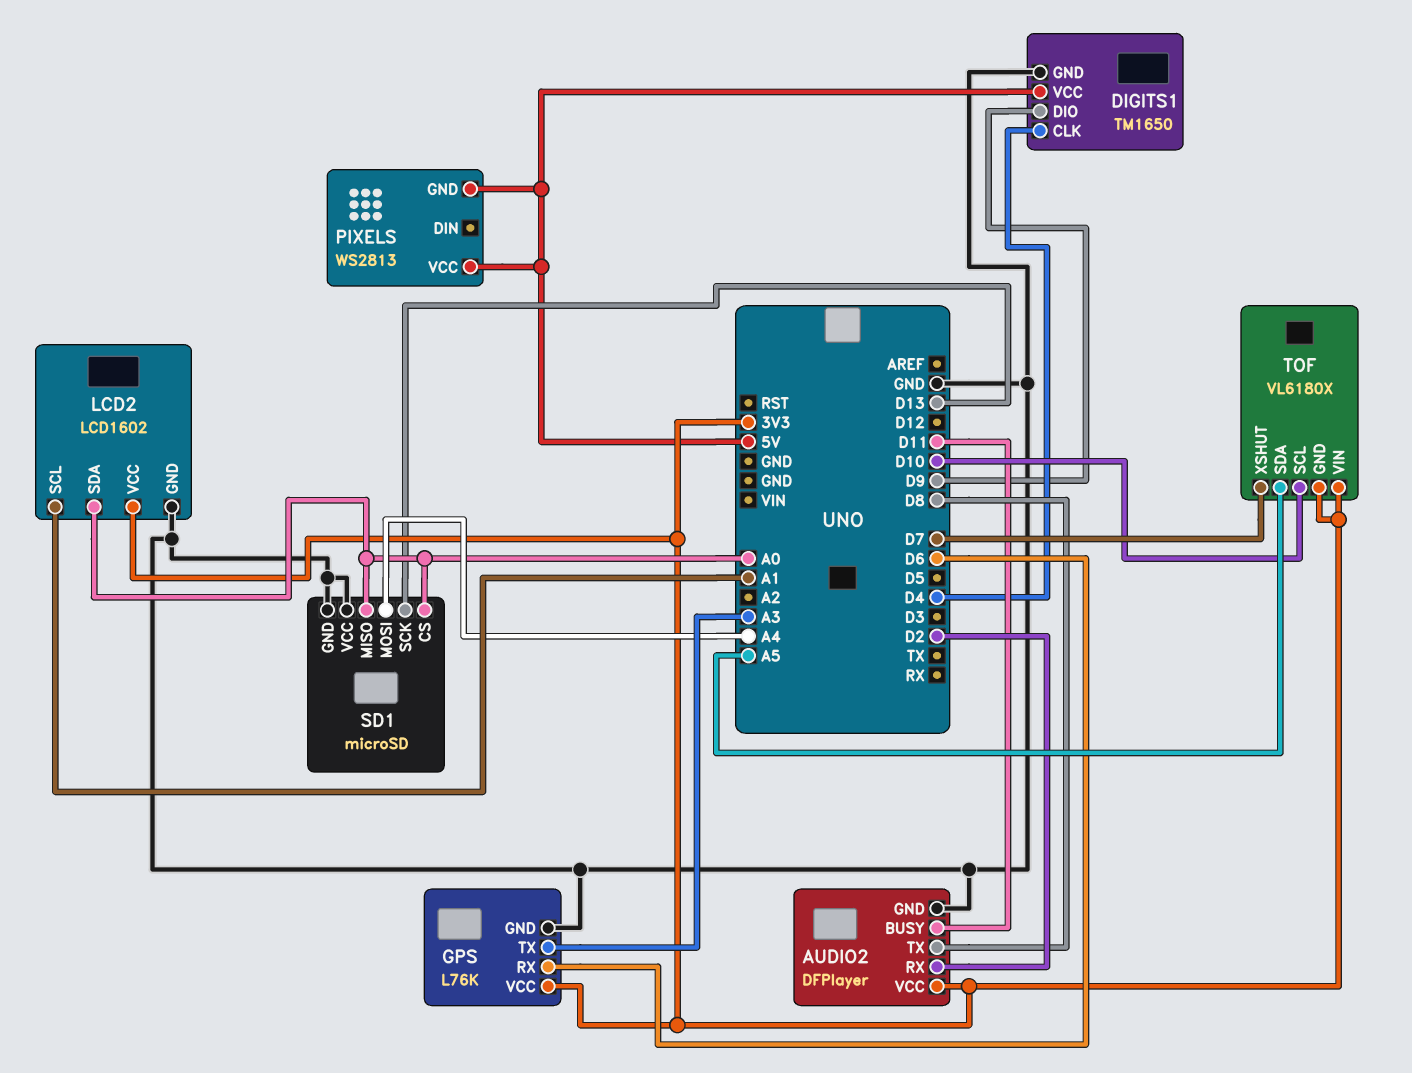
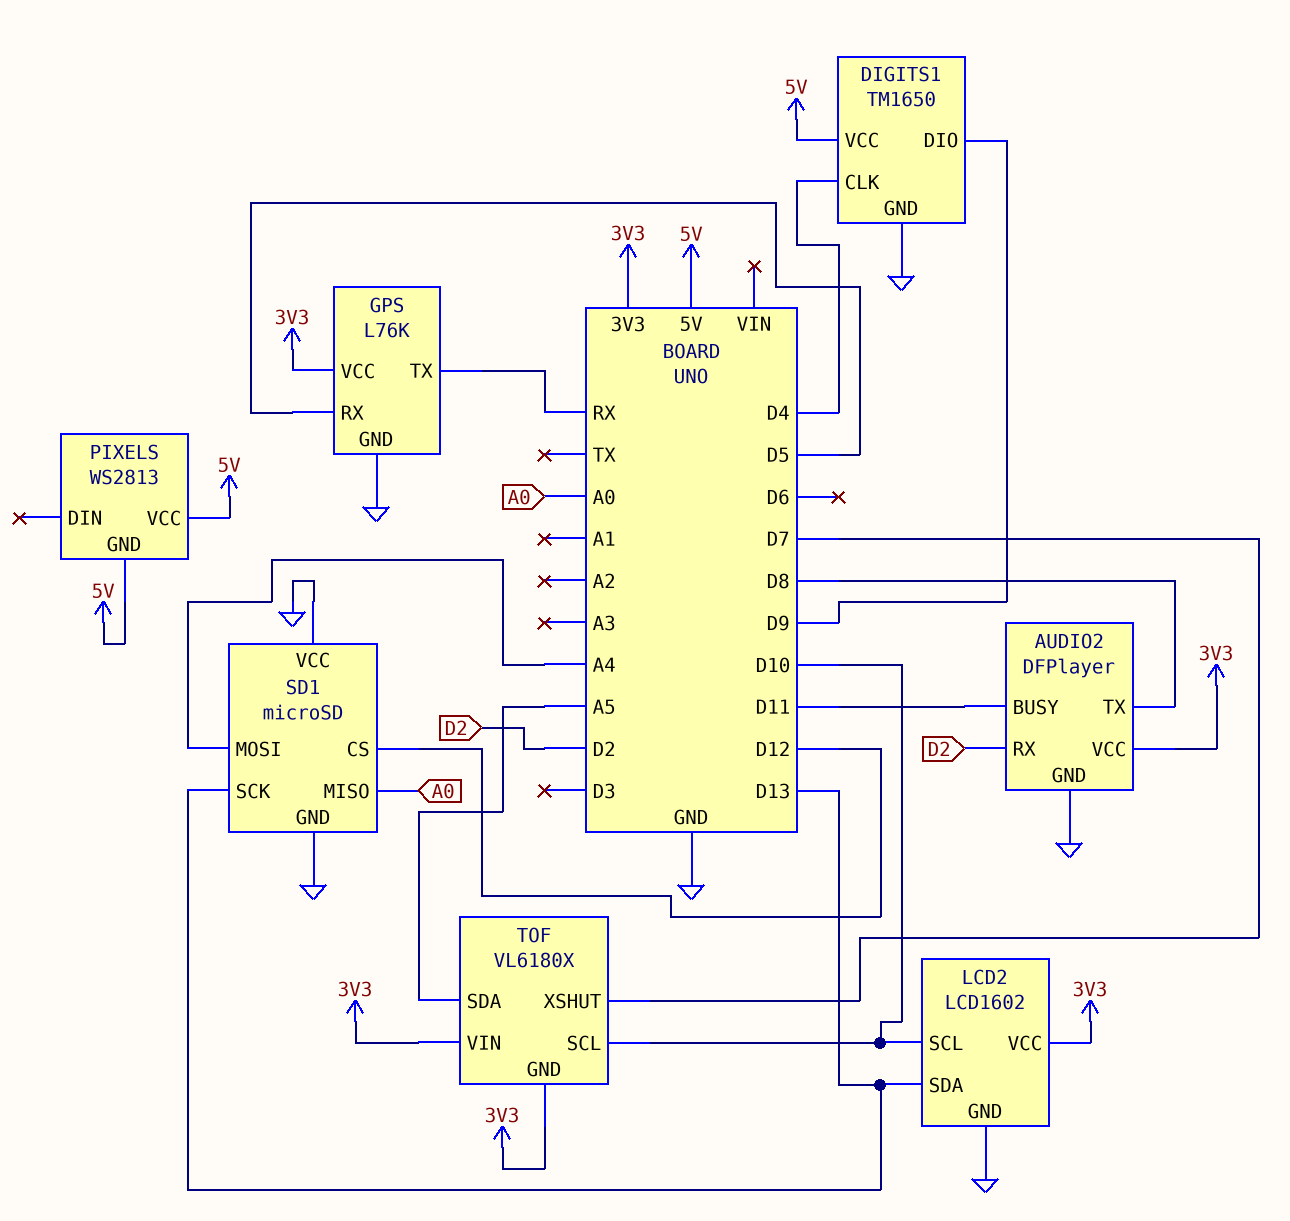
GPS pin RX: D6 -> D5
GPS pin TX: A3 -> RX
LCD2 pin SCL: A1 -> D10
LCD2 pin SDA: A0 -> D13
SD1 pin CS: A0 -> D12

